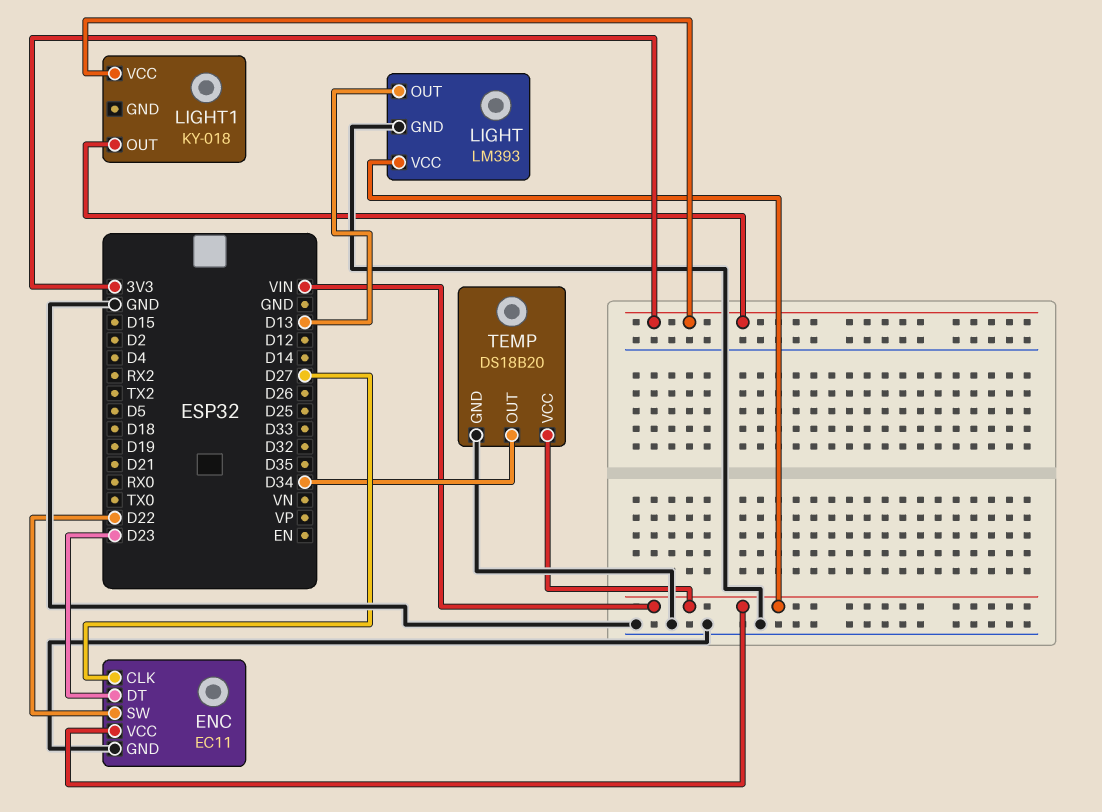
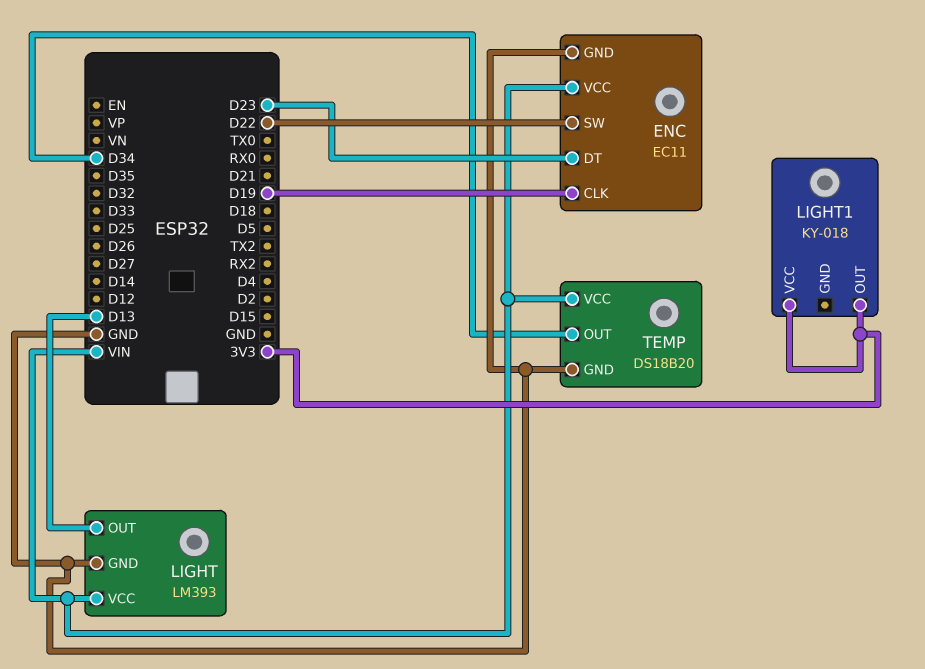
ENC pin CLK: D27 -> D19

